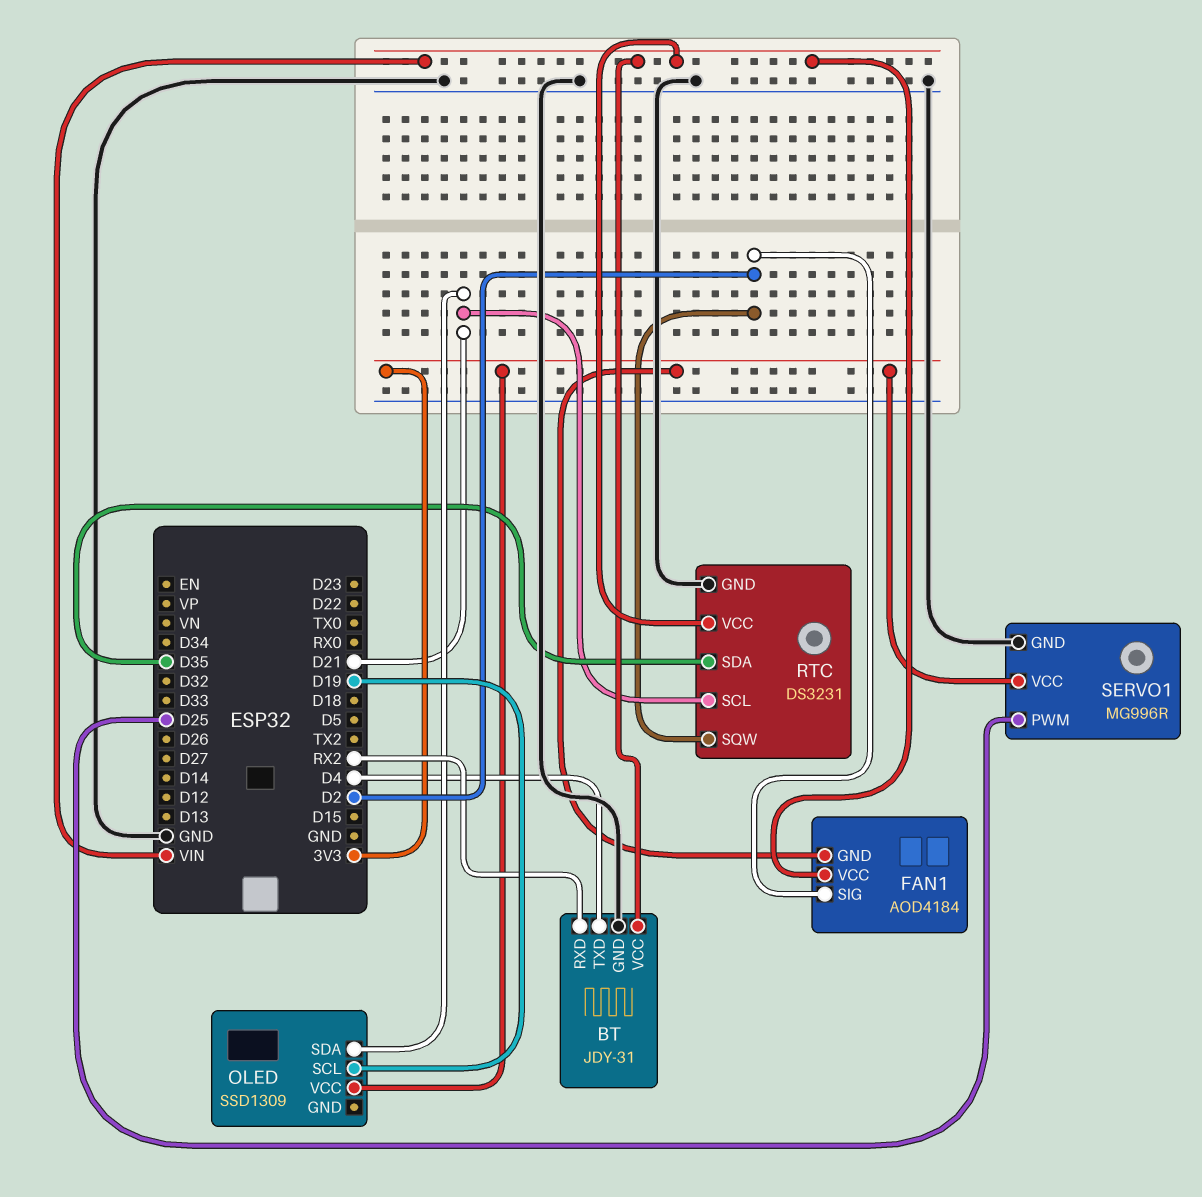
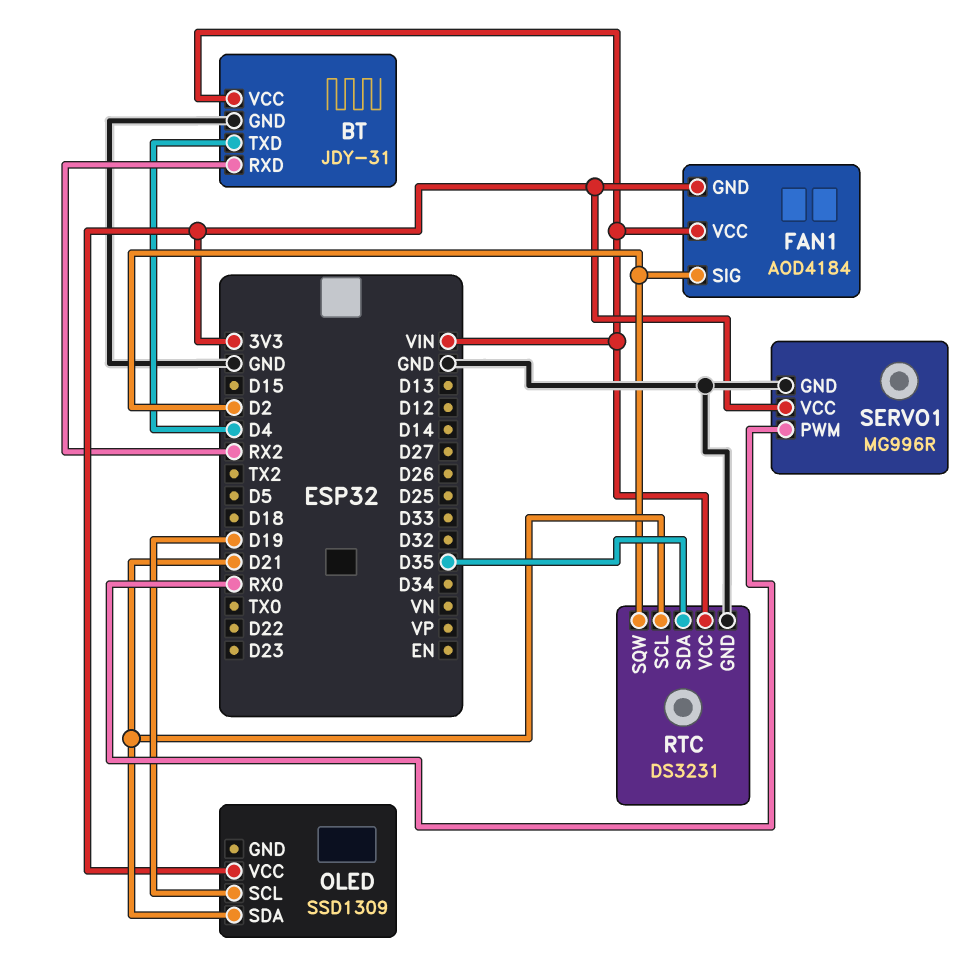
SERVO1 pin PWM: D25 -> RX0

